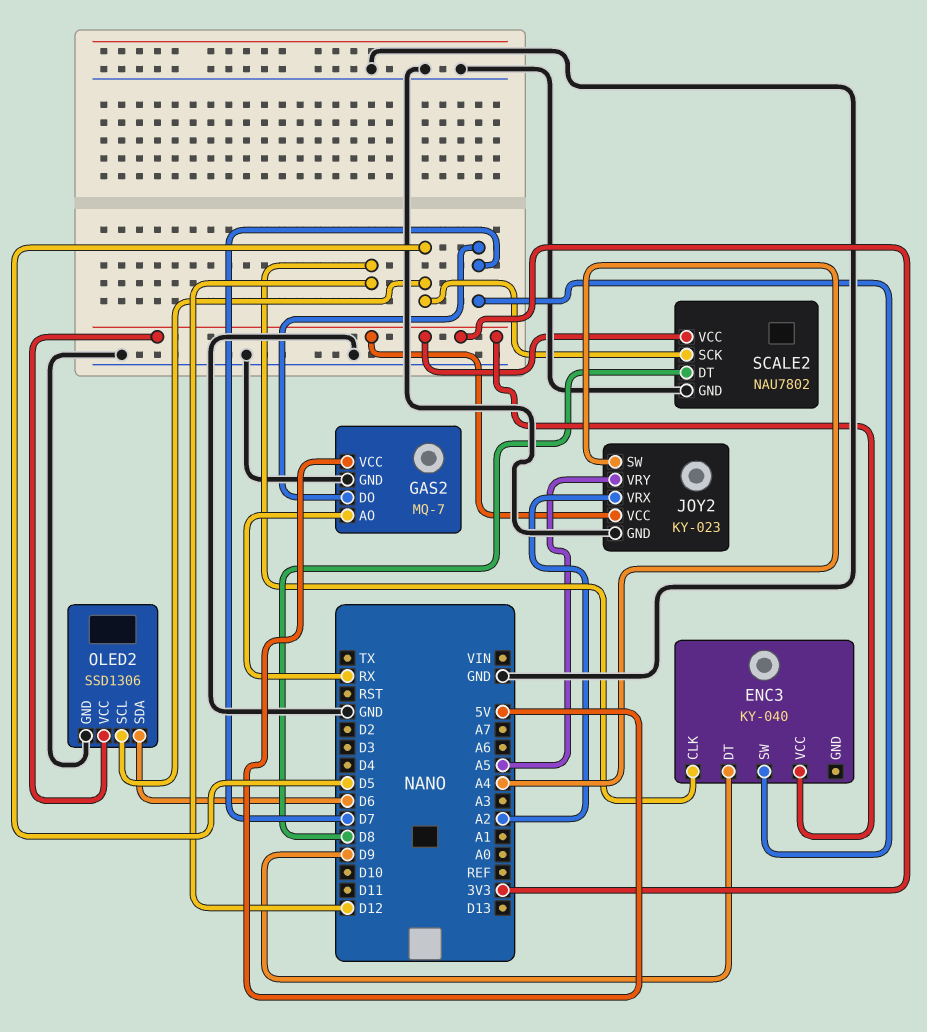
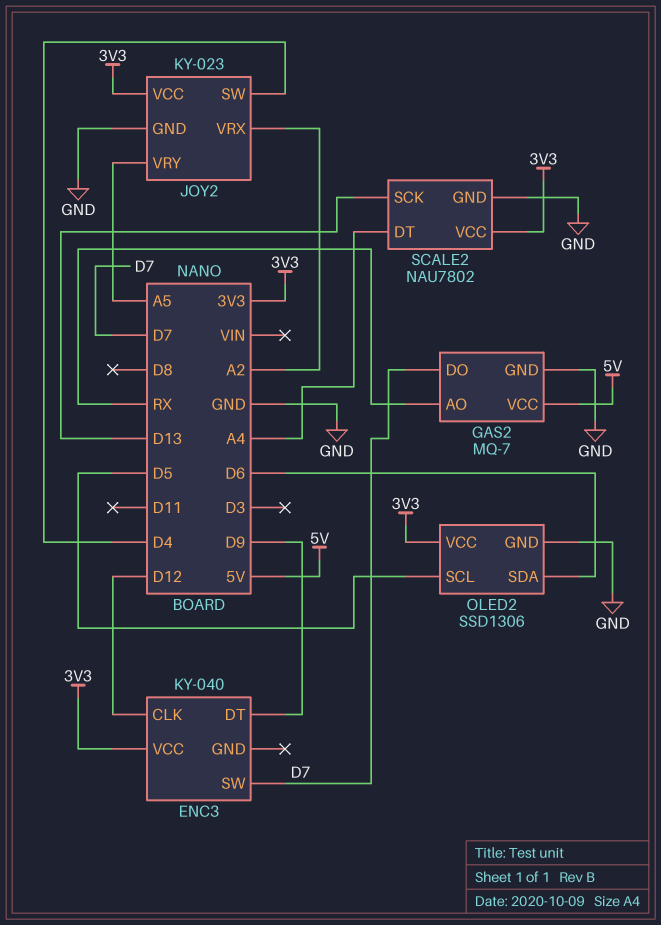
JOY2 pin SW: A4 -> D4
SCALE2 pin DT: D8 -> A4
SCALE2 pin SCK: D5 -> D13

